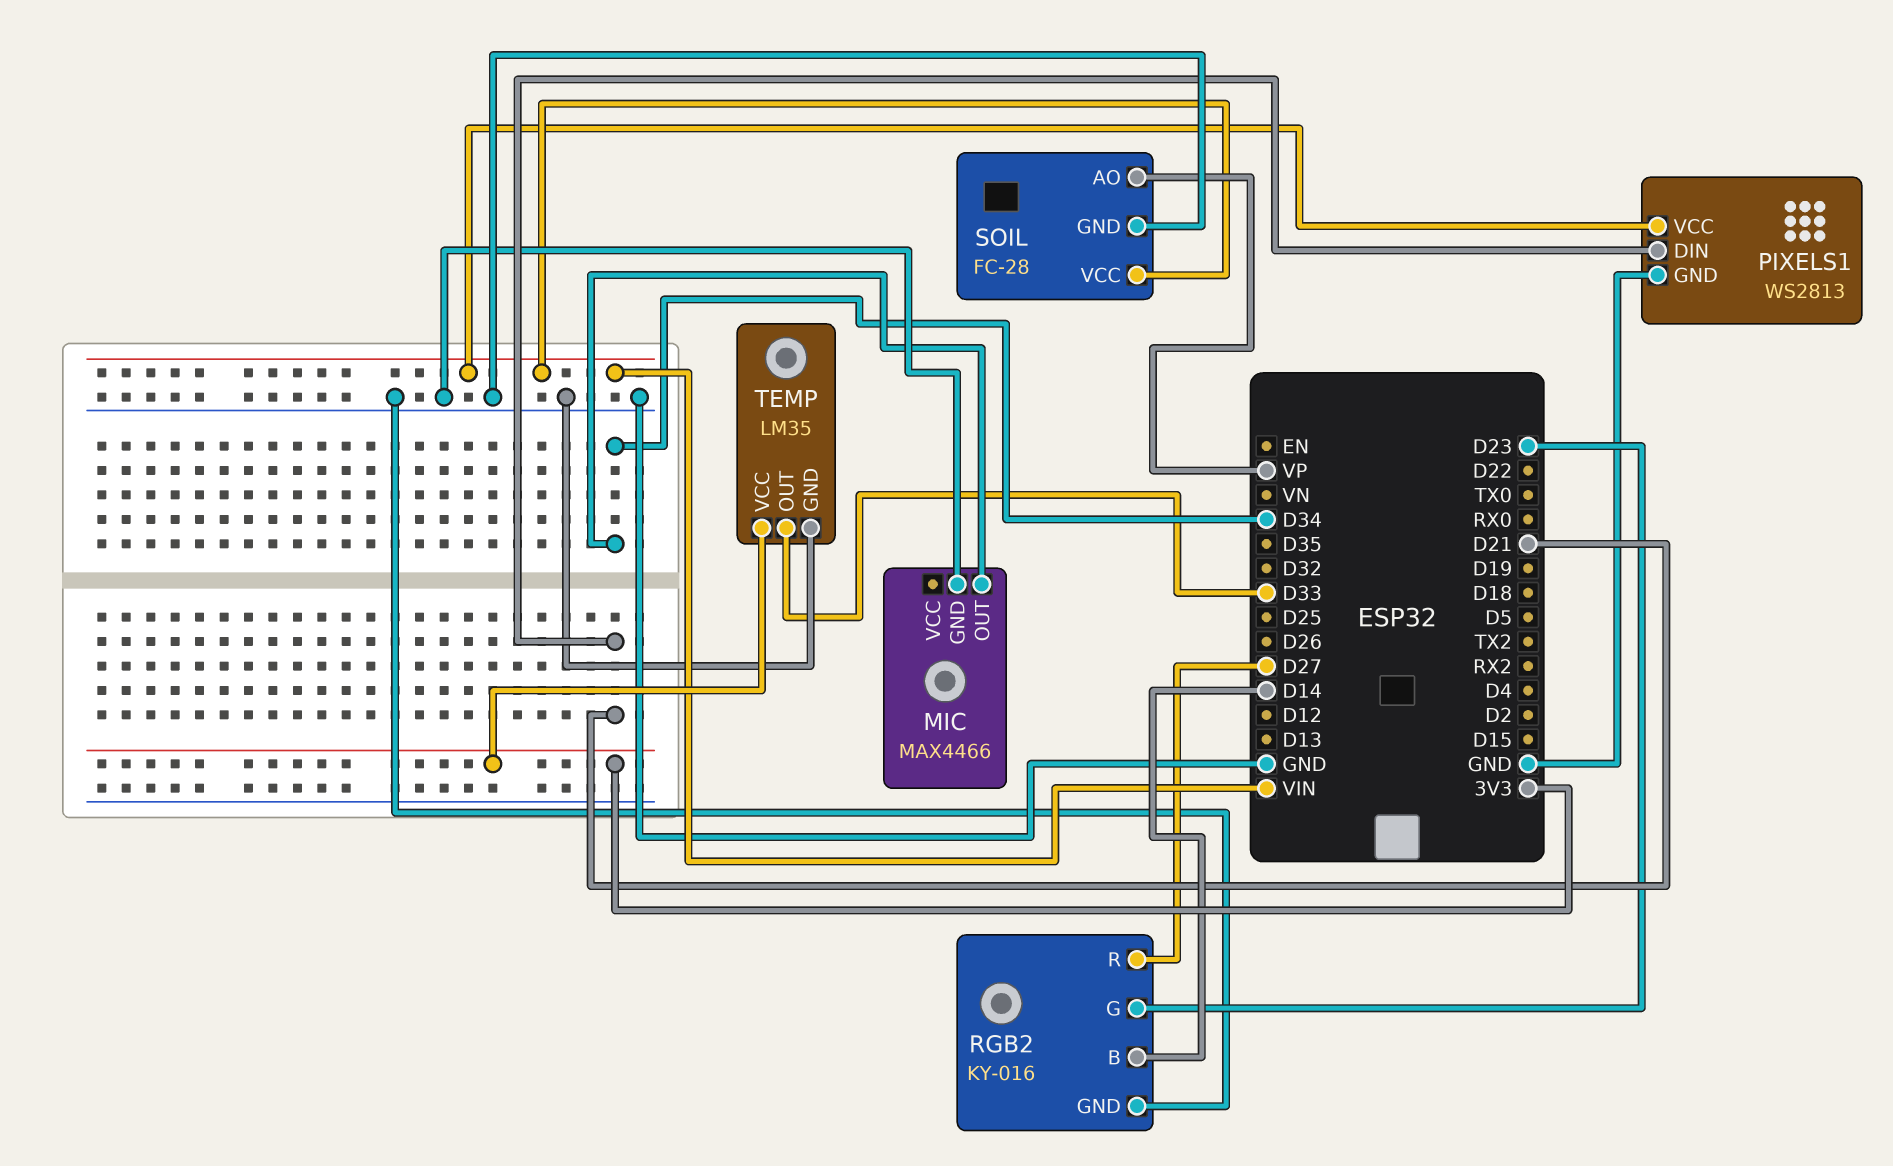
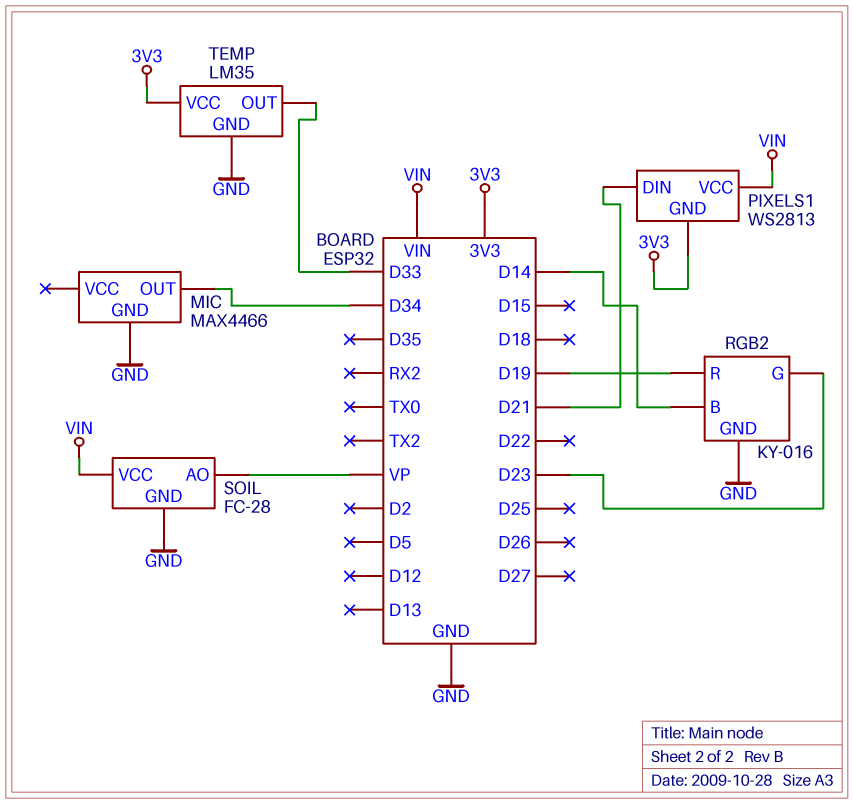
PIXELS1 pin GND: GND -> 3V3
RGB2 pin R: D27 -> D19

